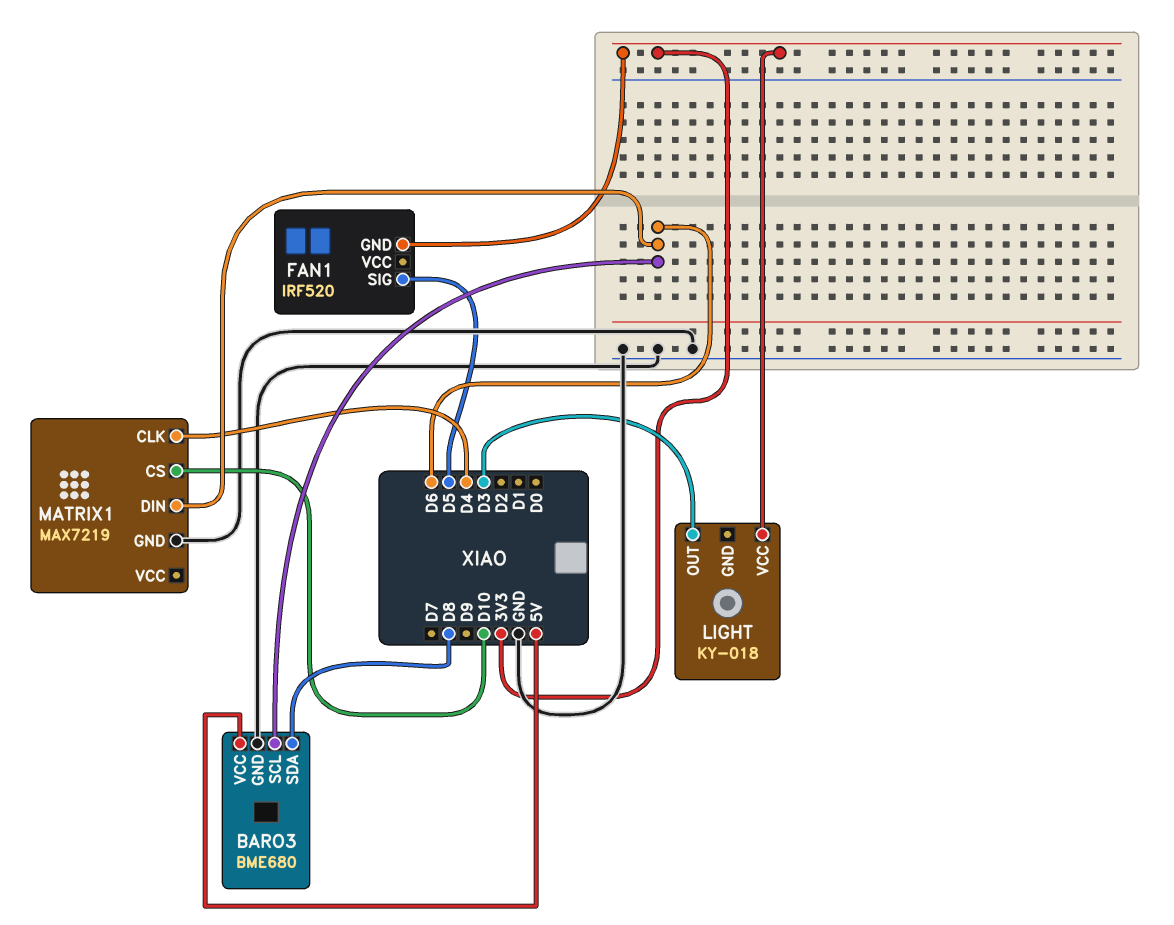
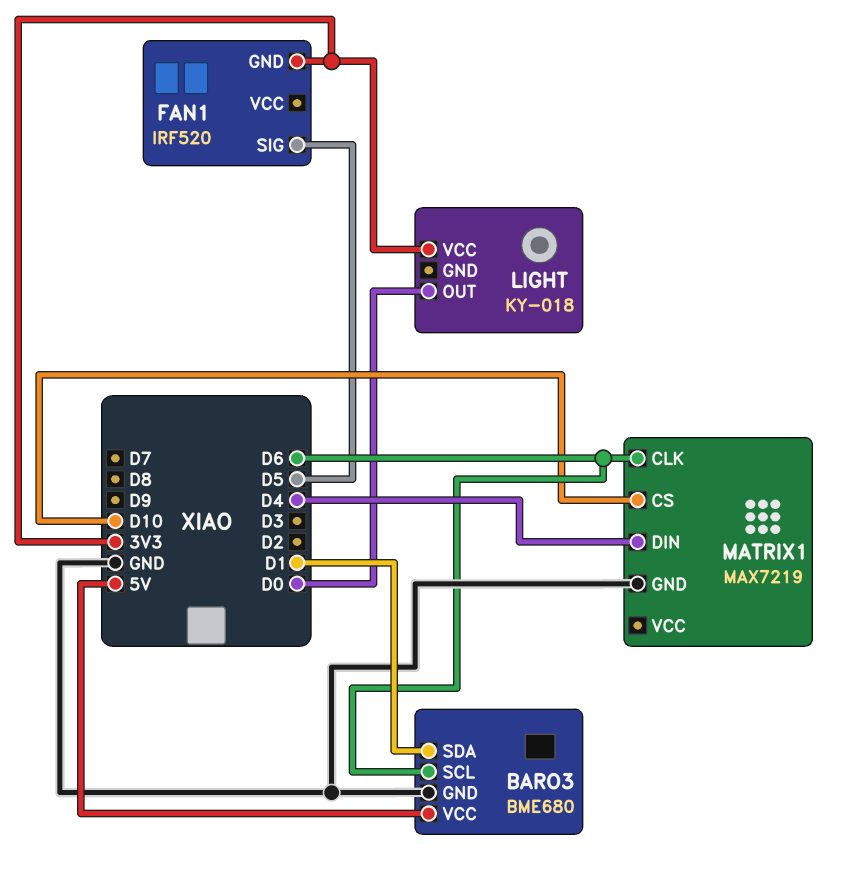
BARO3 pin SDA: D8 -> D1
LIGHT pin OUT: D3 -> D0
MATRIX1 pin CLK: D4 -> D6
MATRIX1 pin DIN: D6 -> D4

